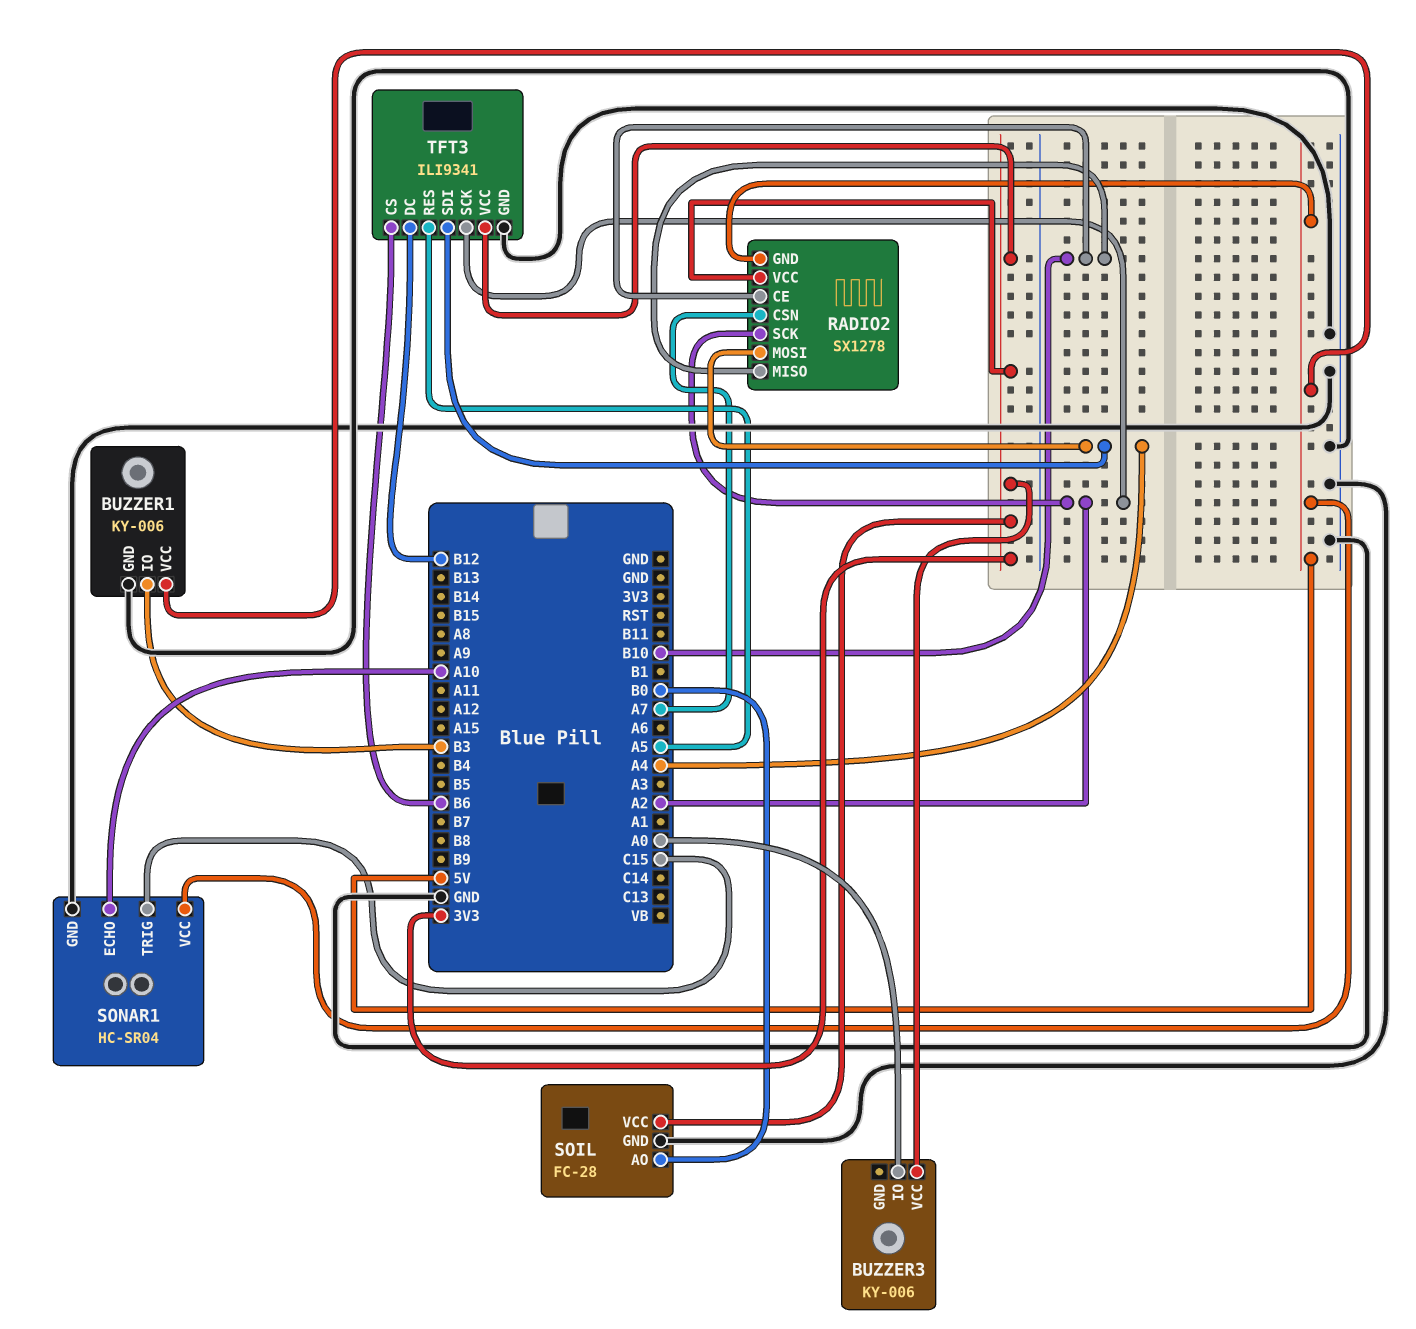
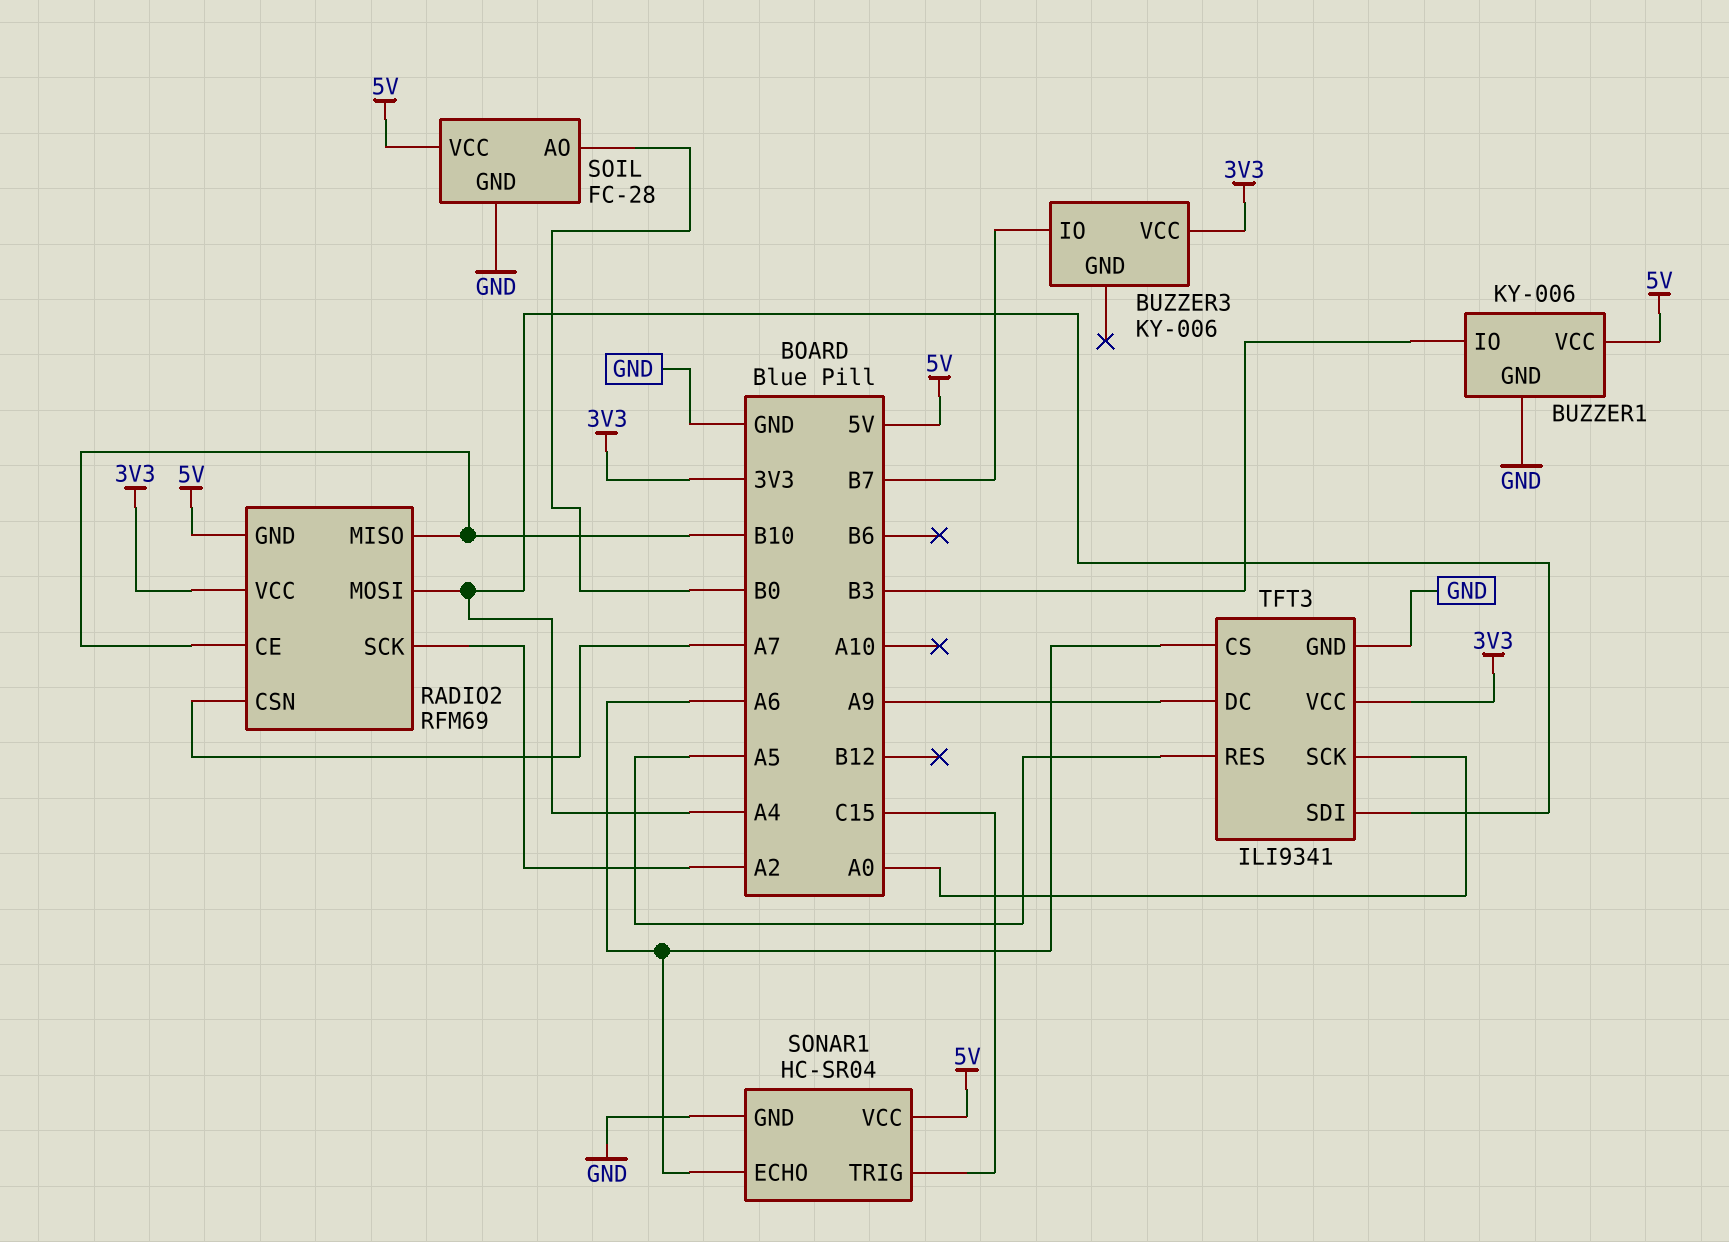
BUZZER3 pin IO: A0 -> B7
RADIO2: SX1278 -> RFM69
SOIL pin VCC: 3V3 -> 5V
SONAR1 pin ECHO: A10 -> A6
TFT3 pin CS: B6 -> A6
TFT3 pin DC: B12 -> A9
TFT3 pin SCK: A2 -> A0

